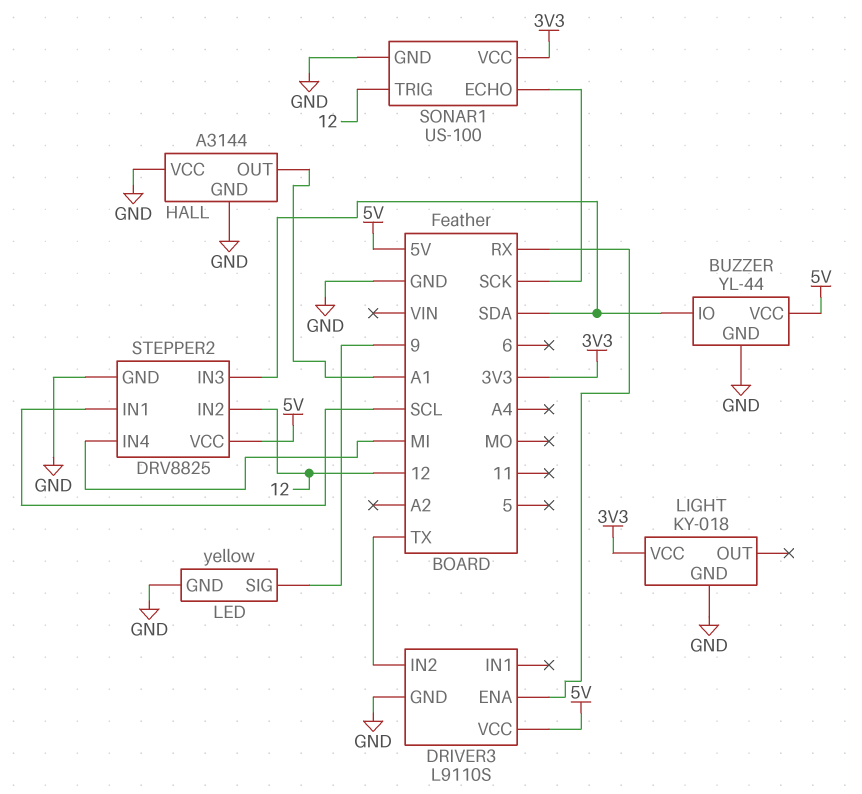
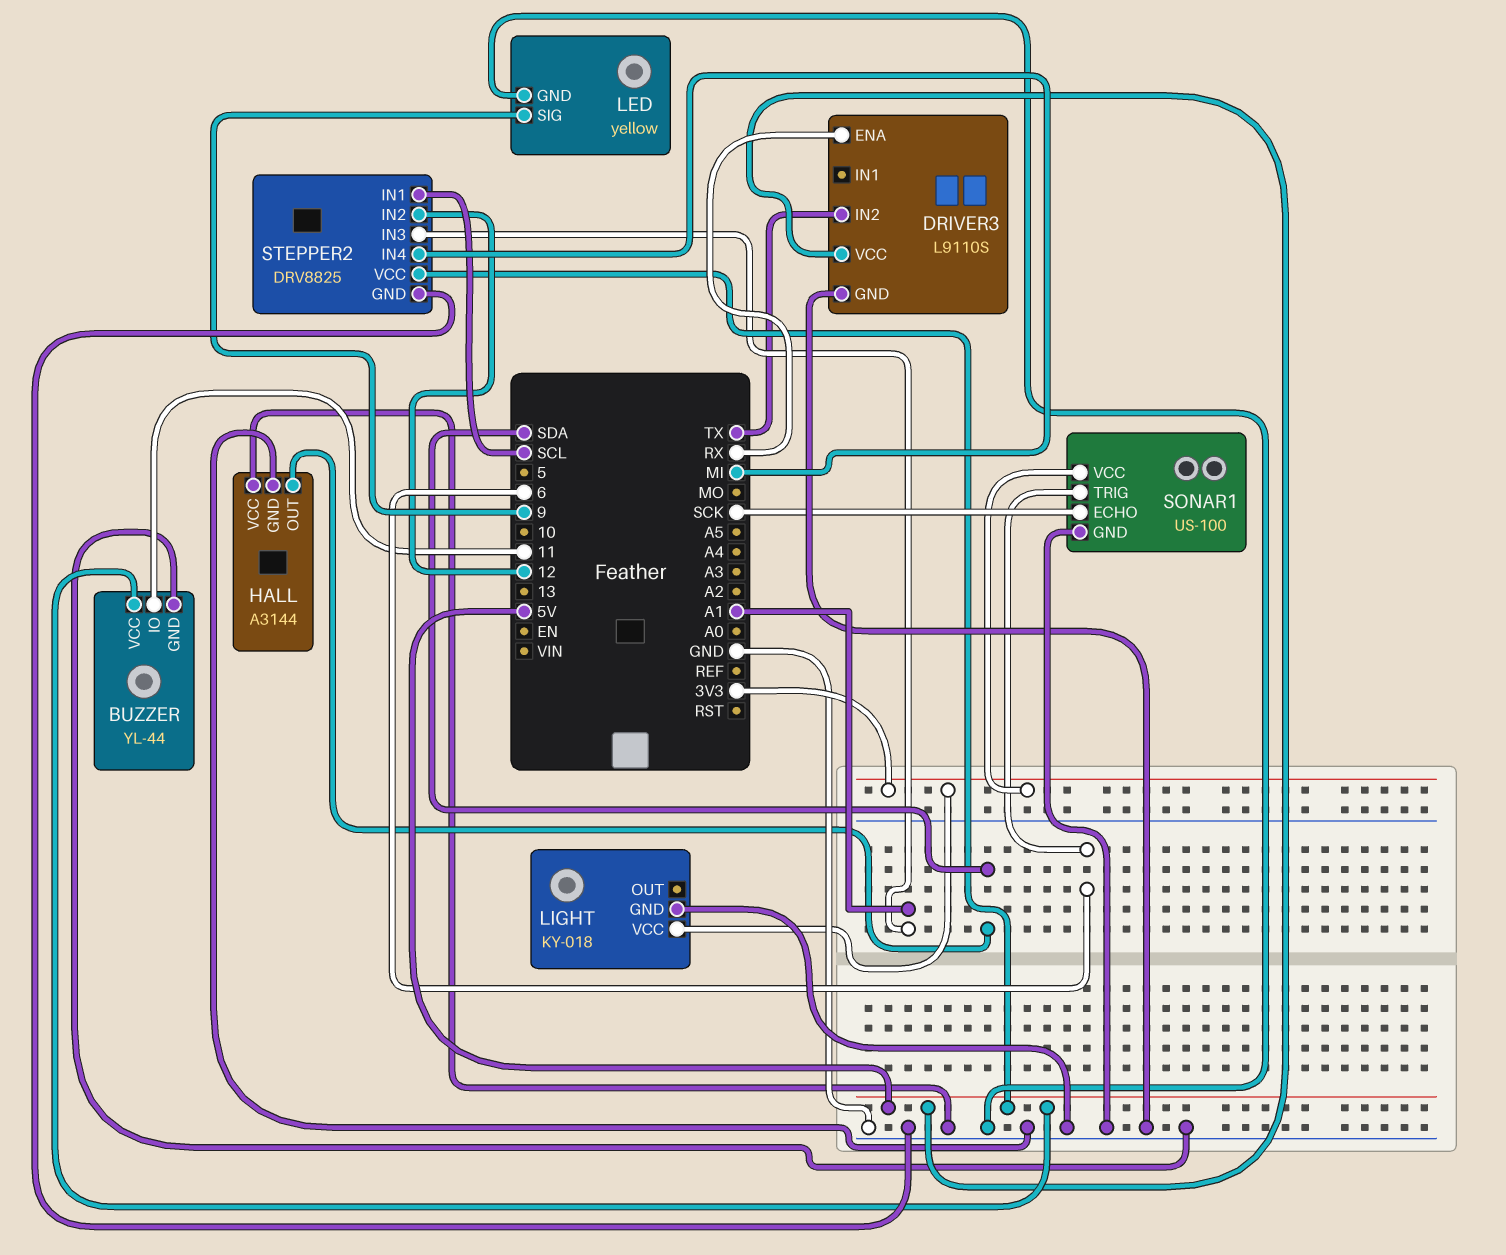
BUZZER pin IO: SDA -> 11
HALL pin OUT: A1 -> SDA
SONAR1 pin TRIG: 12 -> 6
STEPPER2 pin IN3: SDA -> A1

